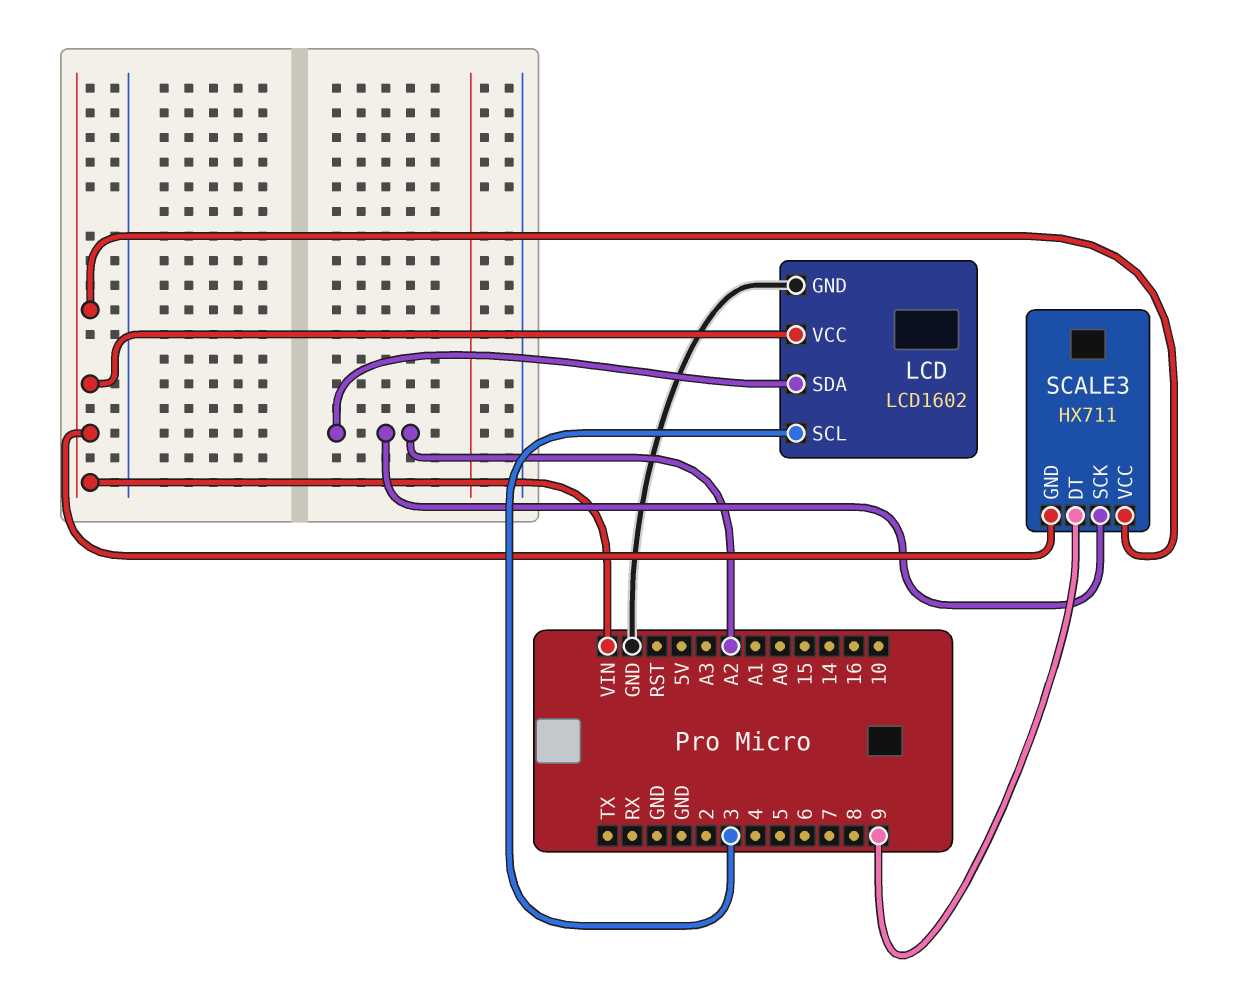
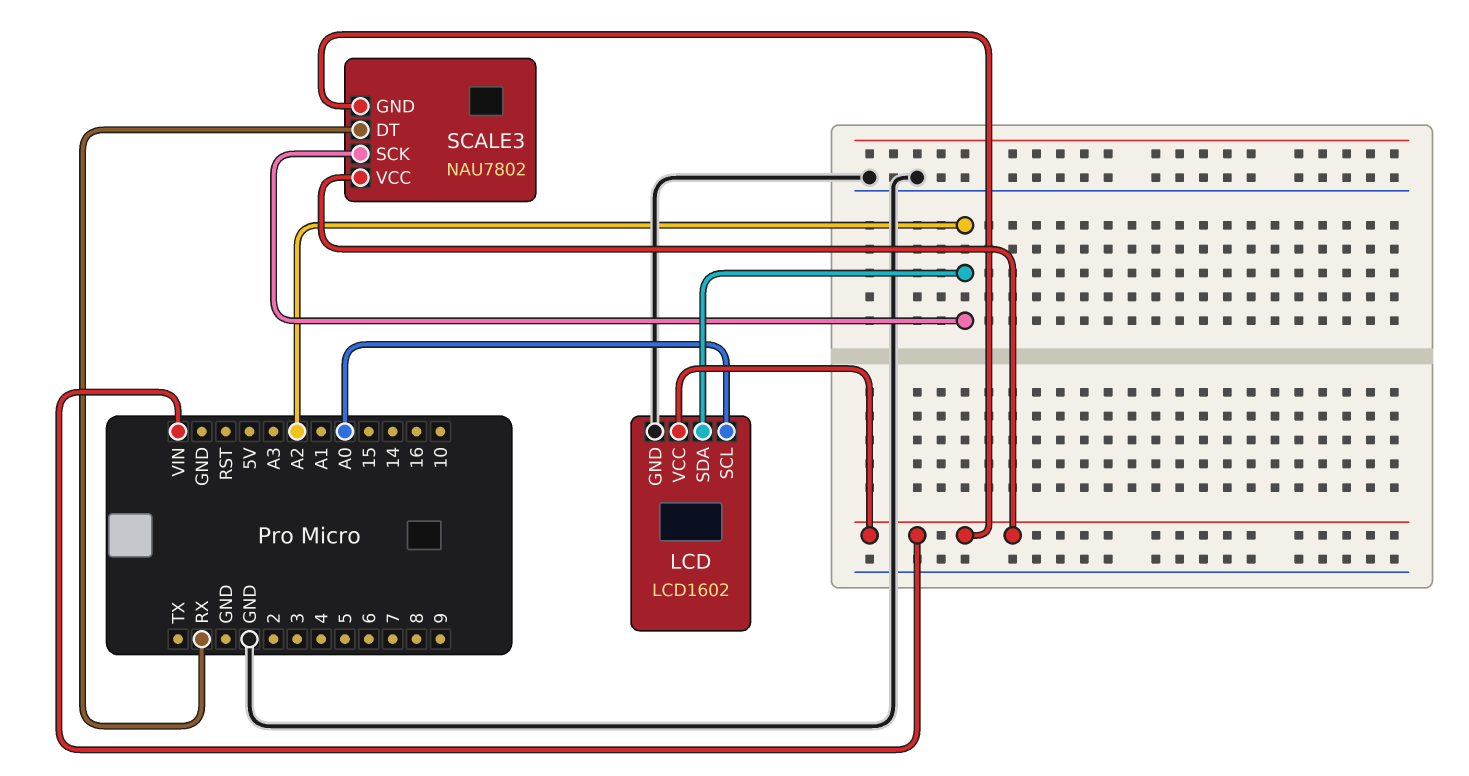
LCD pin SCL: 3 -> A0
SCALE3: HX711 -> NAU7802
SCALE3 pin DT: 9 -> RX

